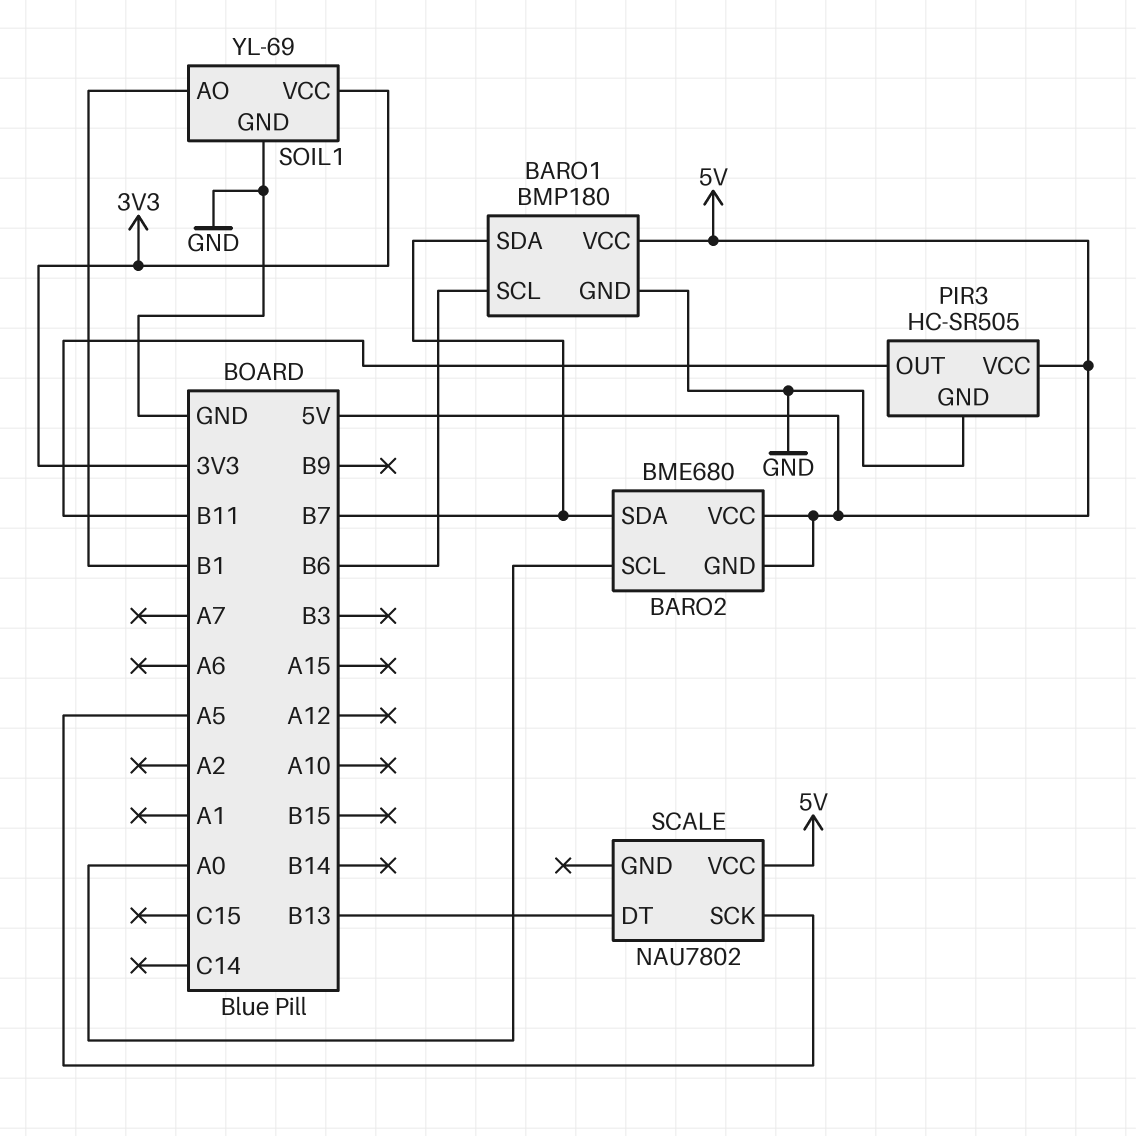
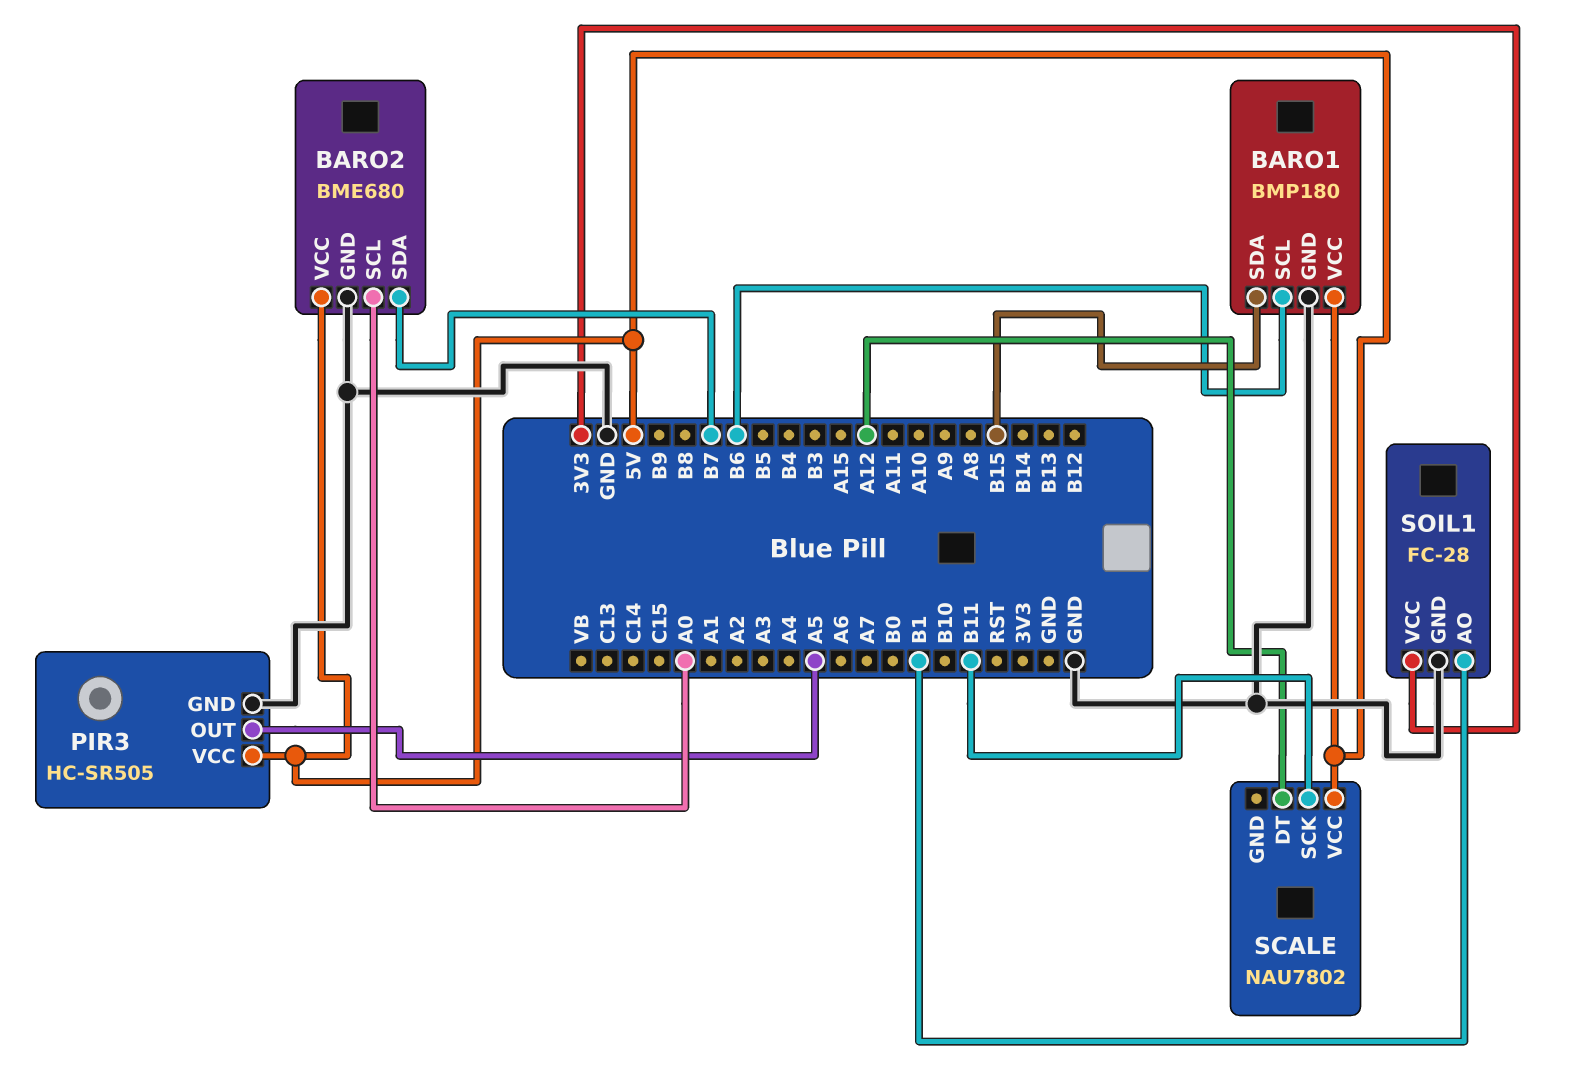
BARO1 pin SDA: B7 -> B15
BARO2 pin GND: 5V -> GND
PIR3 pin OUT: B11 -> A5
SCALE pin DT: B13 -> A12
SCALE pin SCK: A5 -> B11
SOIL1: YL-69 -> FC-28

